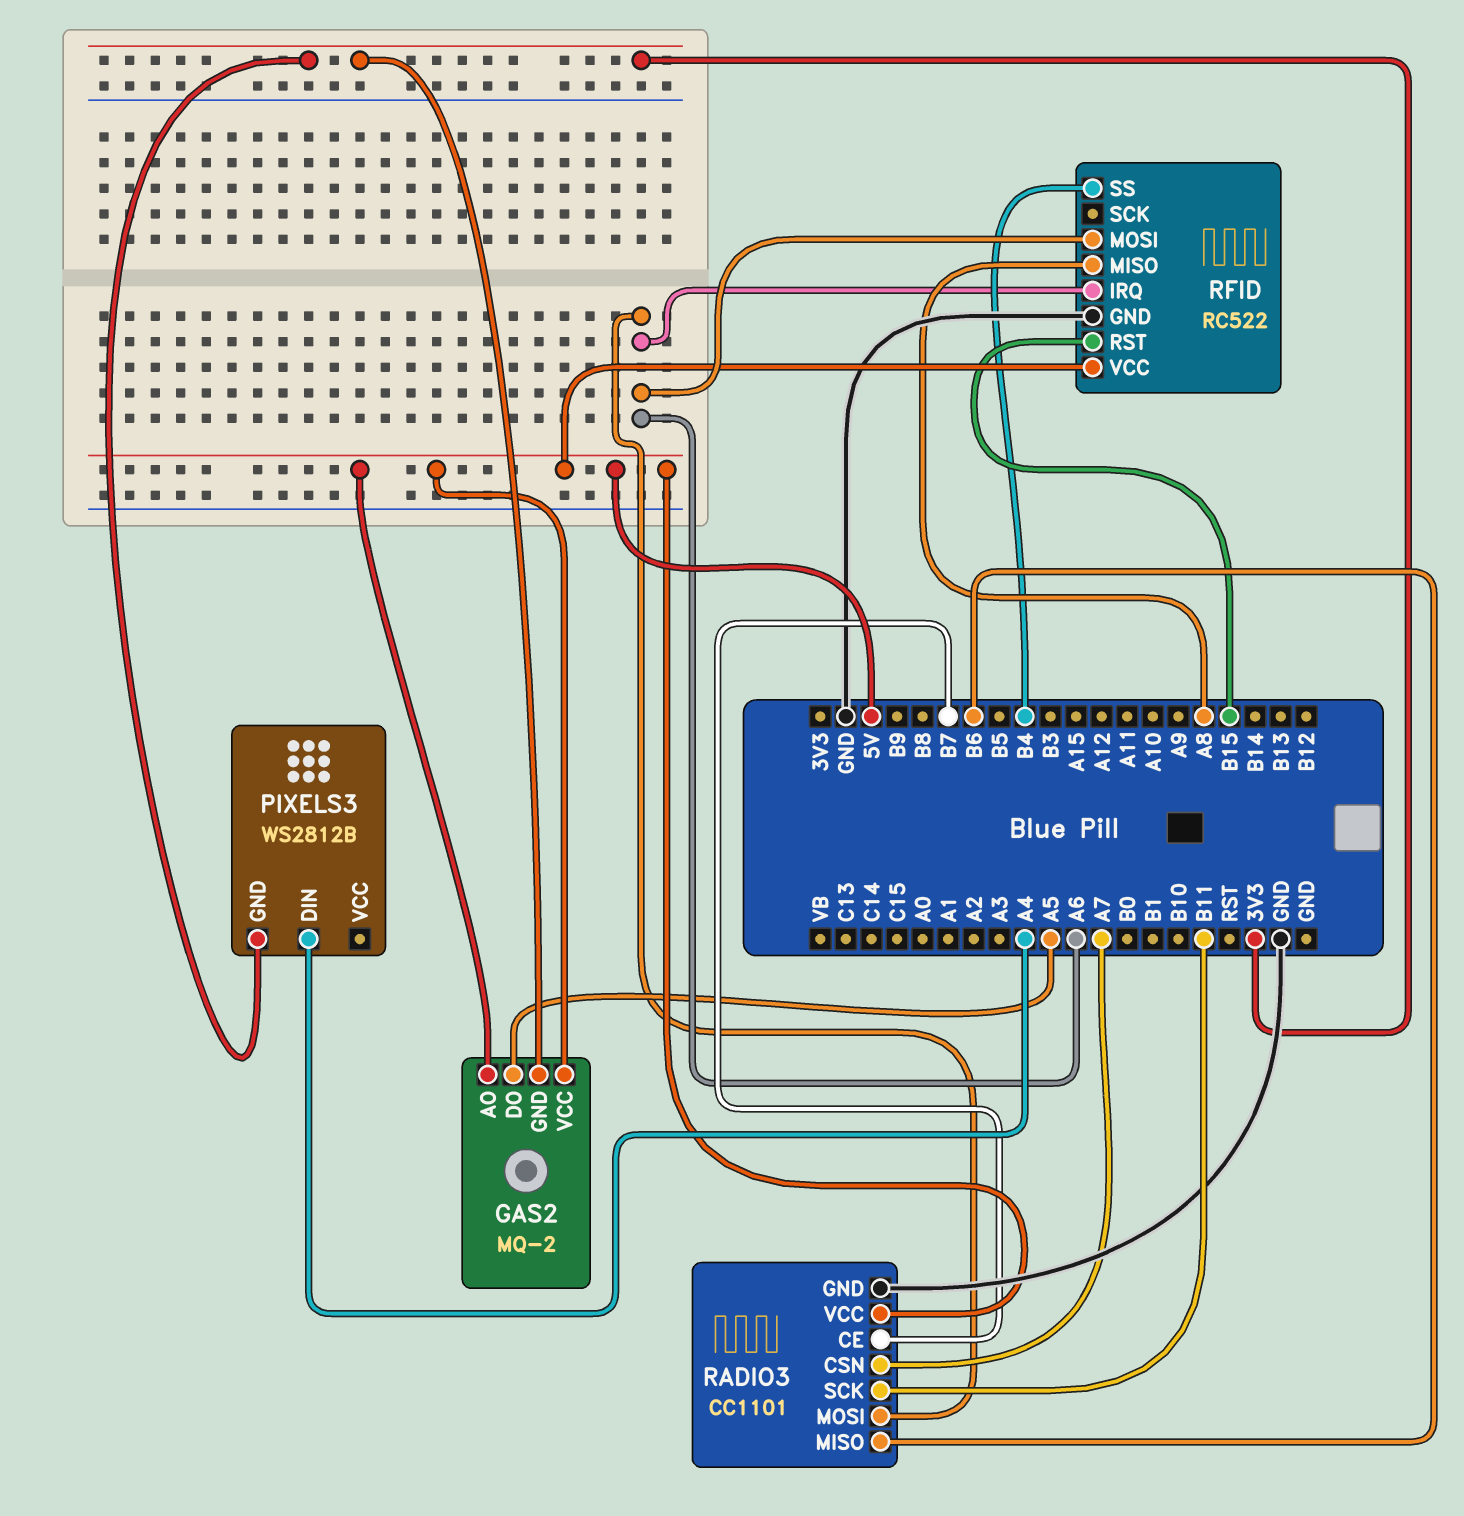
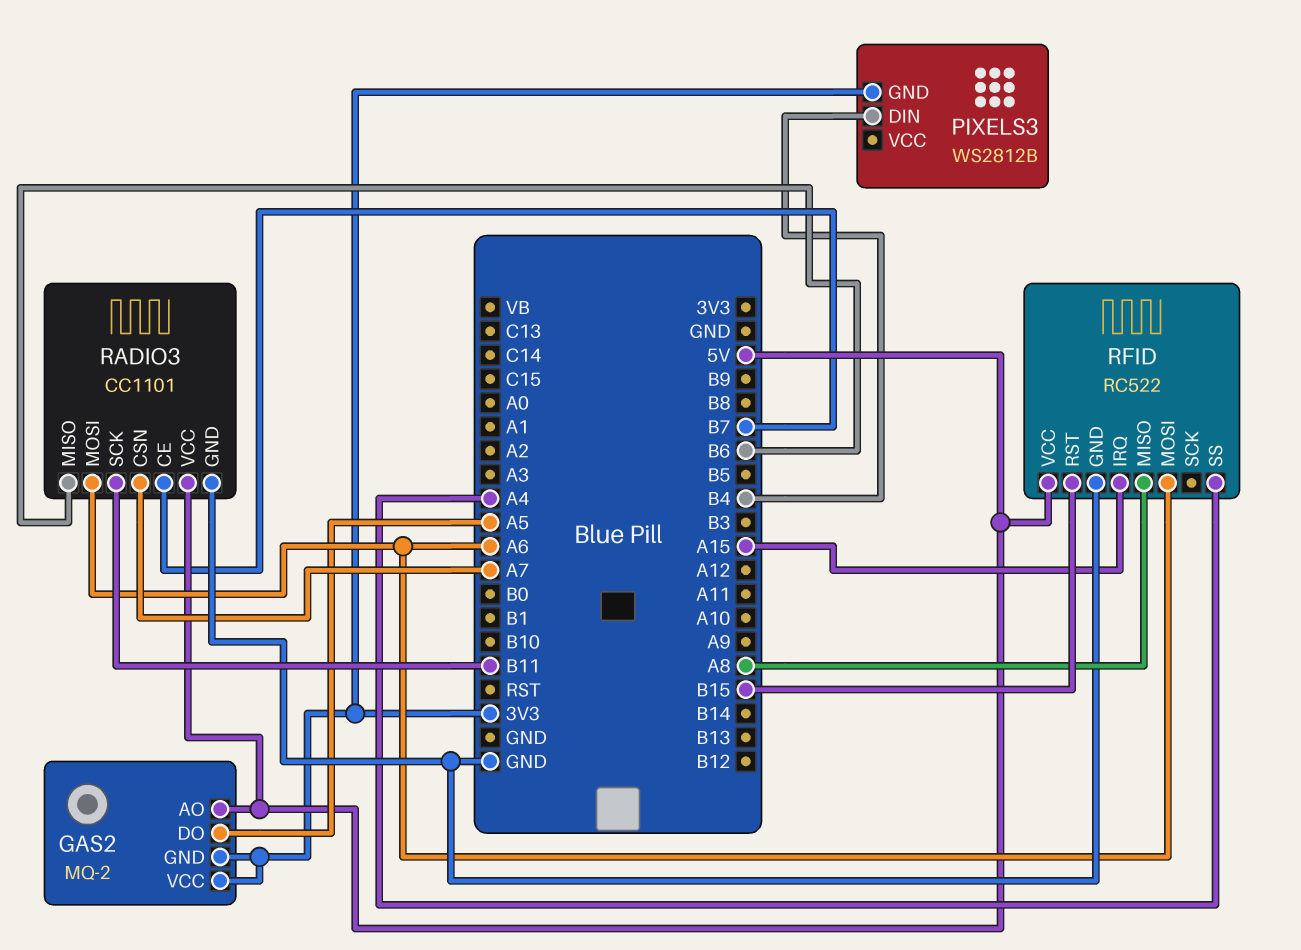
GAS2 pin VCC: 5V -> 3V3
PIXELS3 pin DIN: A4 -> B4
RFID pin IRQ: A6 -> A15
RFID pin SS: B4 -> A4

